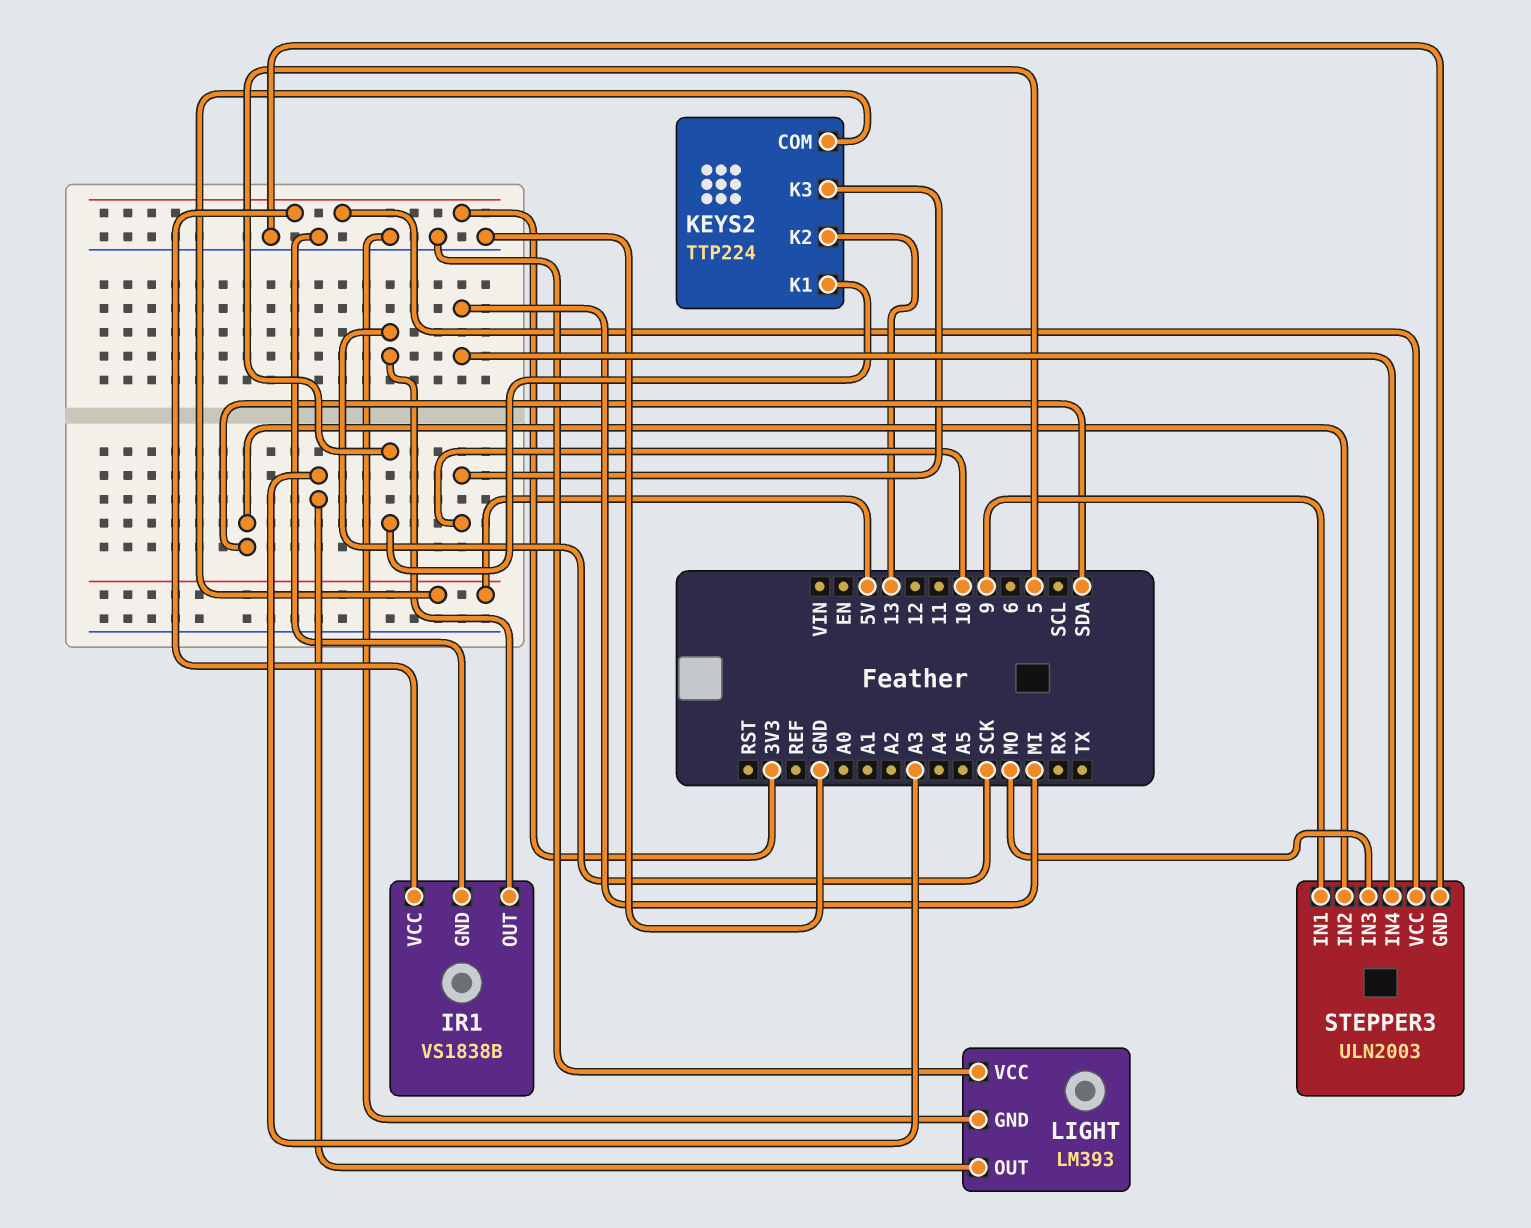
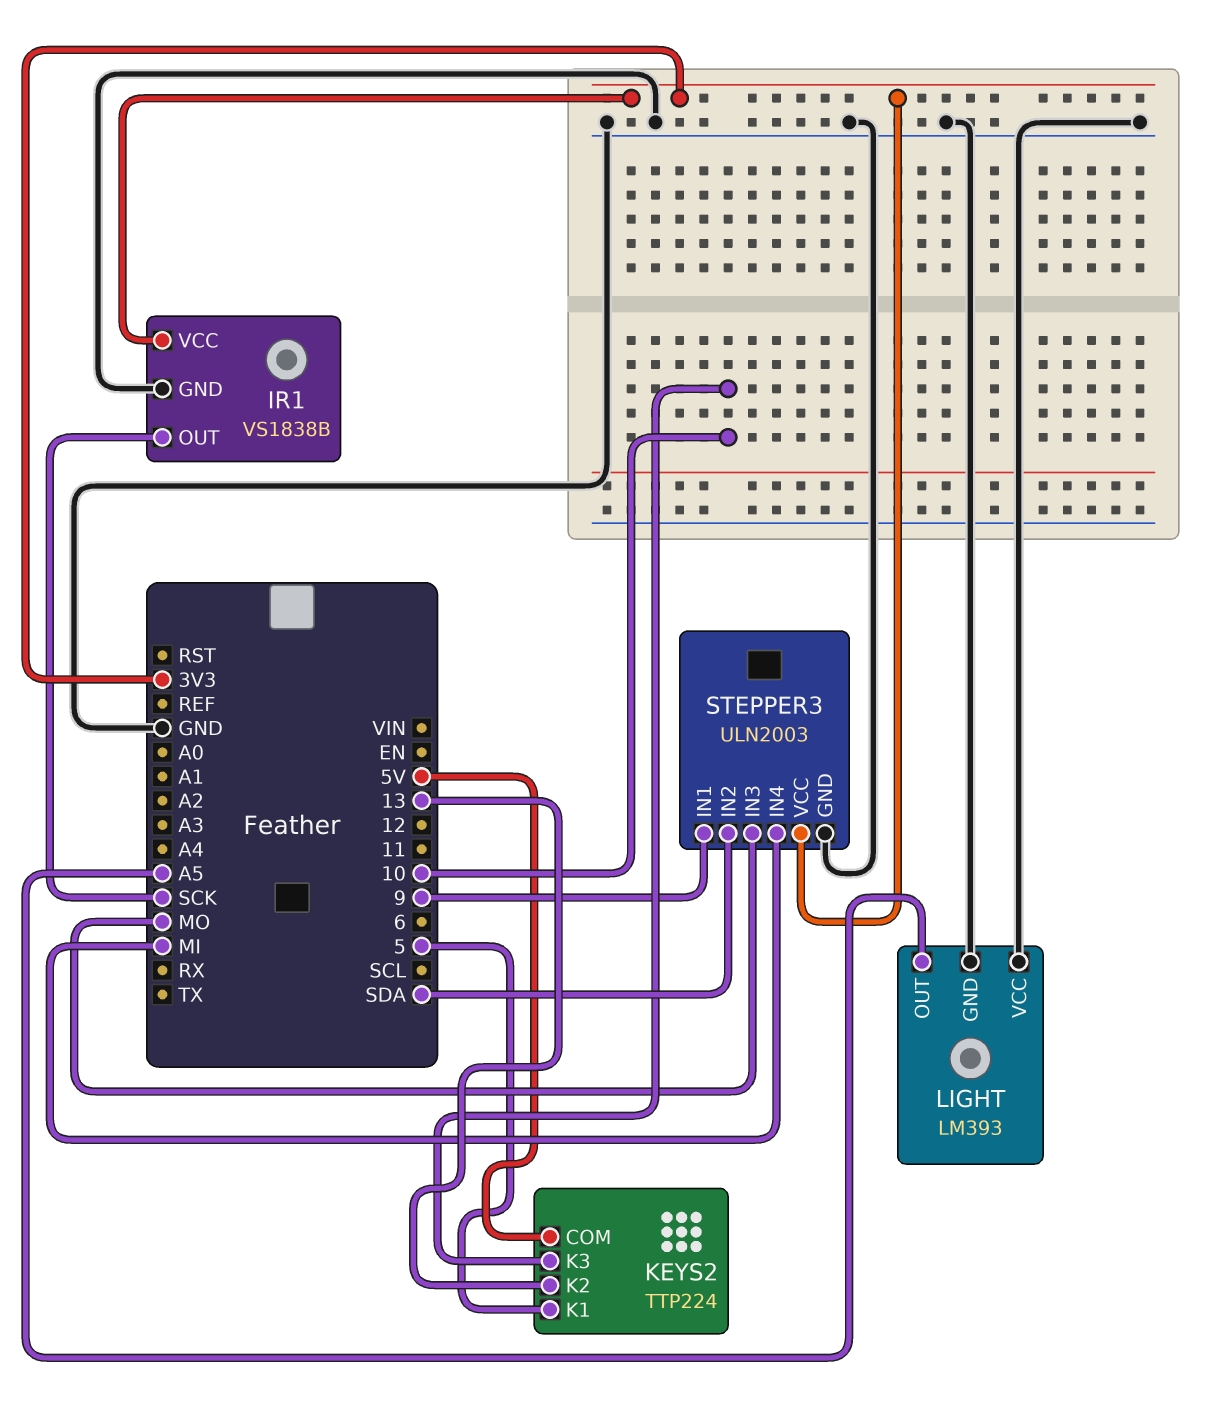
LIGHT pin OUT: A3 -> A5

